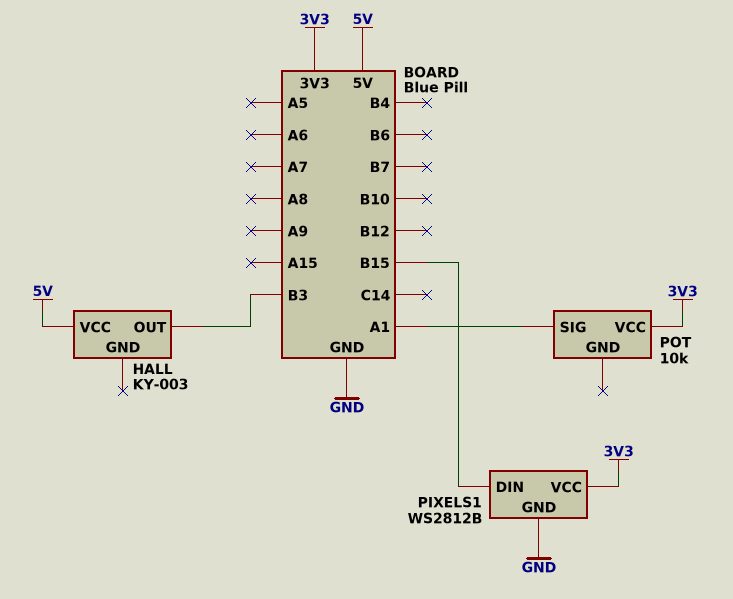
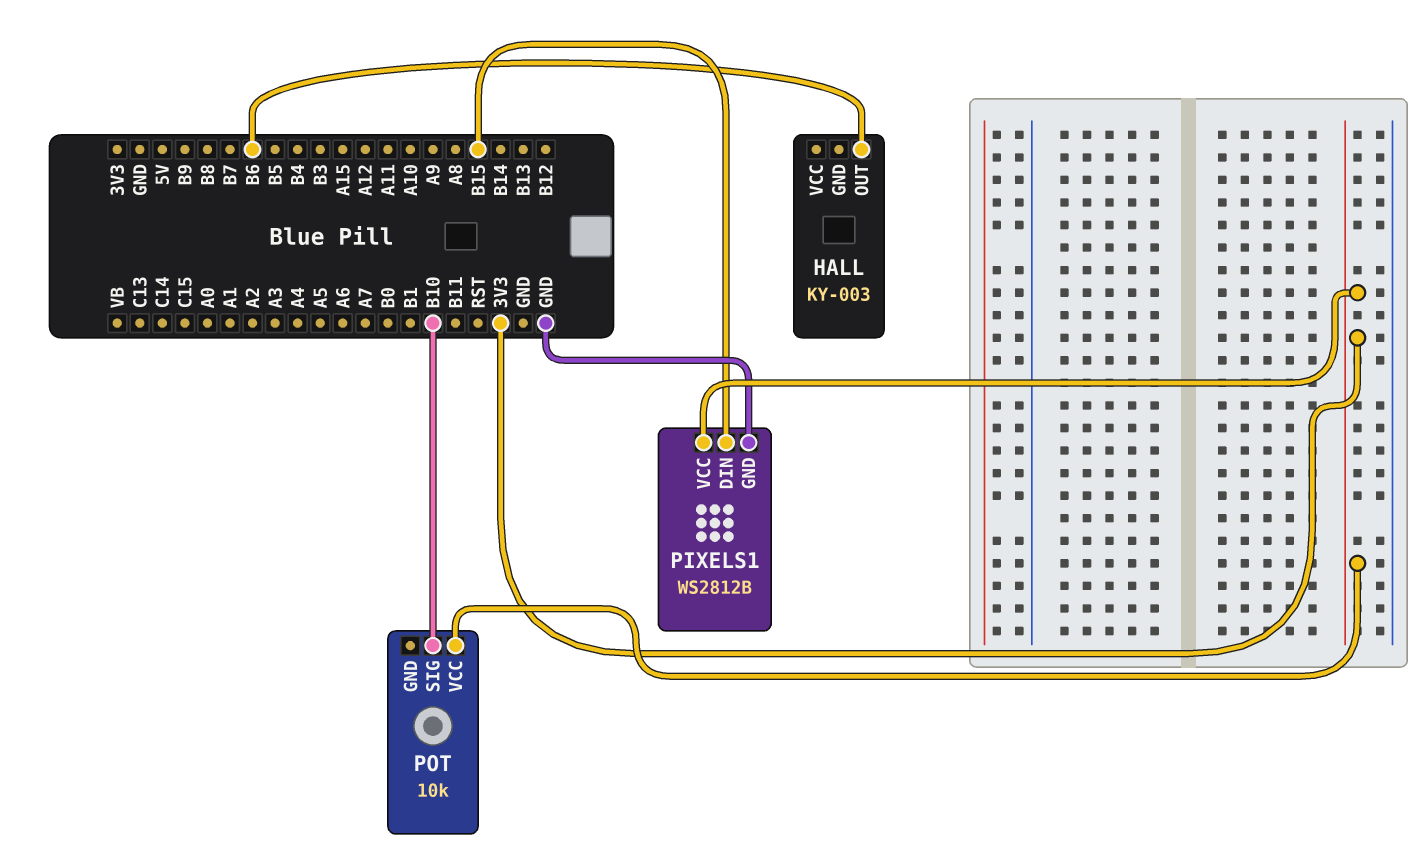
HALL pin OUT: B3 -> B6
HALL pin VCC: 5V -> none
POT pin SIG: A1 -> B10

